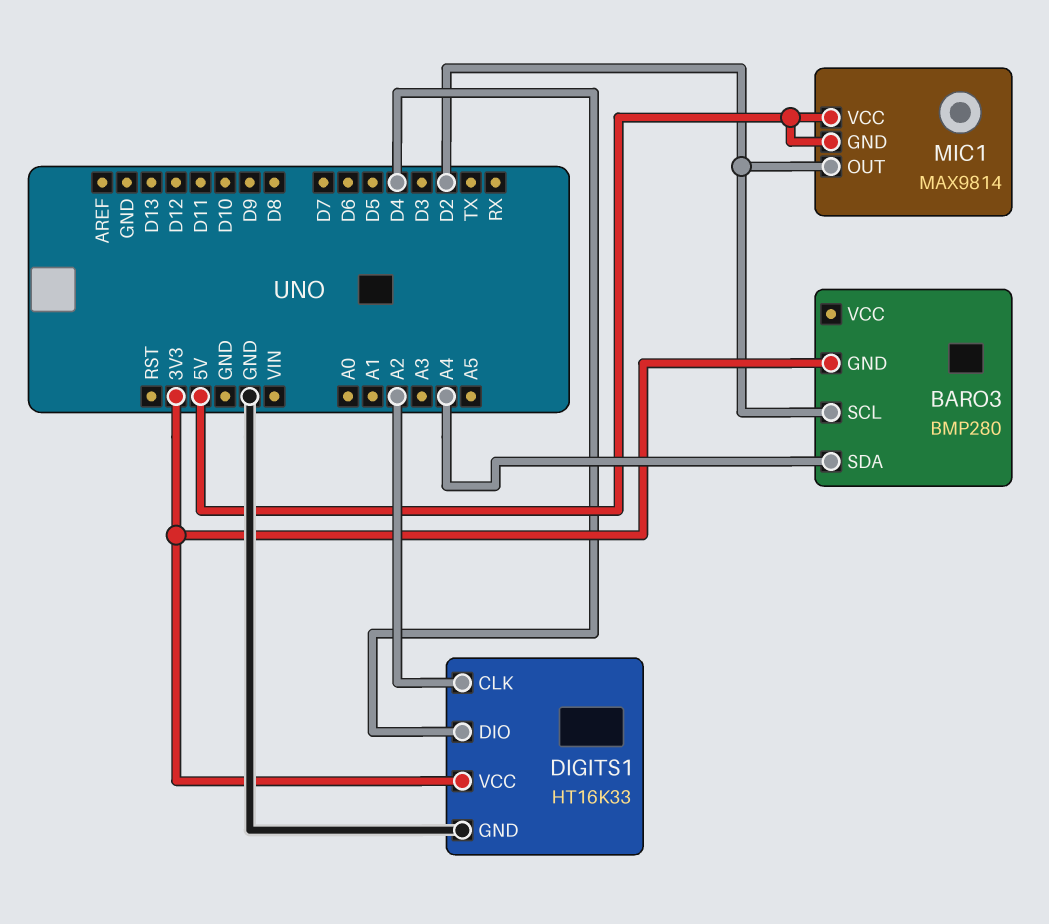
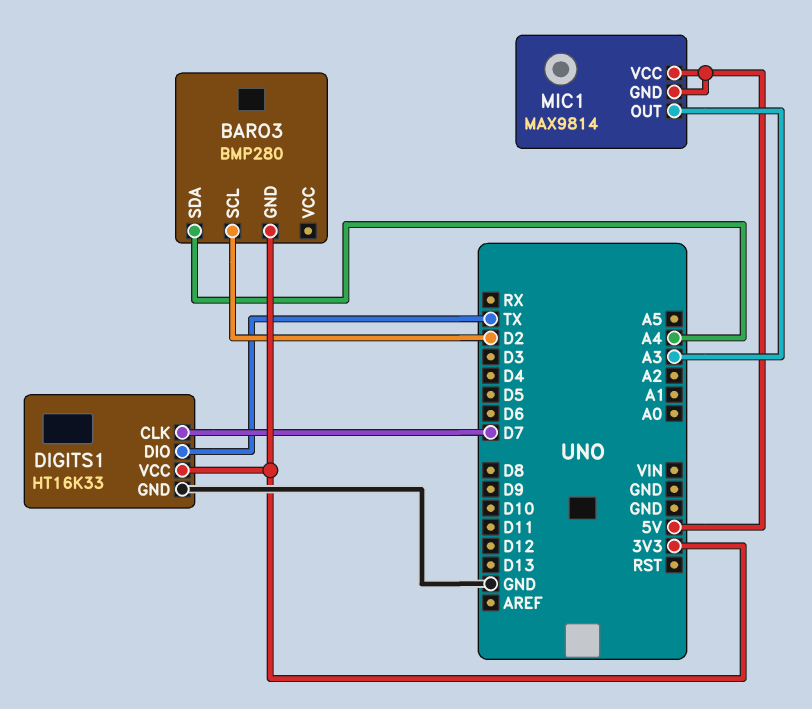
DIGITS1 pin CLK: A2 -> D7
DIGITS1 pin DIO: D4 -> TX
MIC1 pin OUT: D2 -> A3

